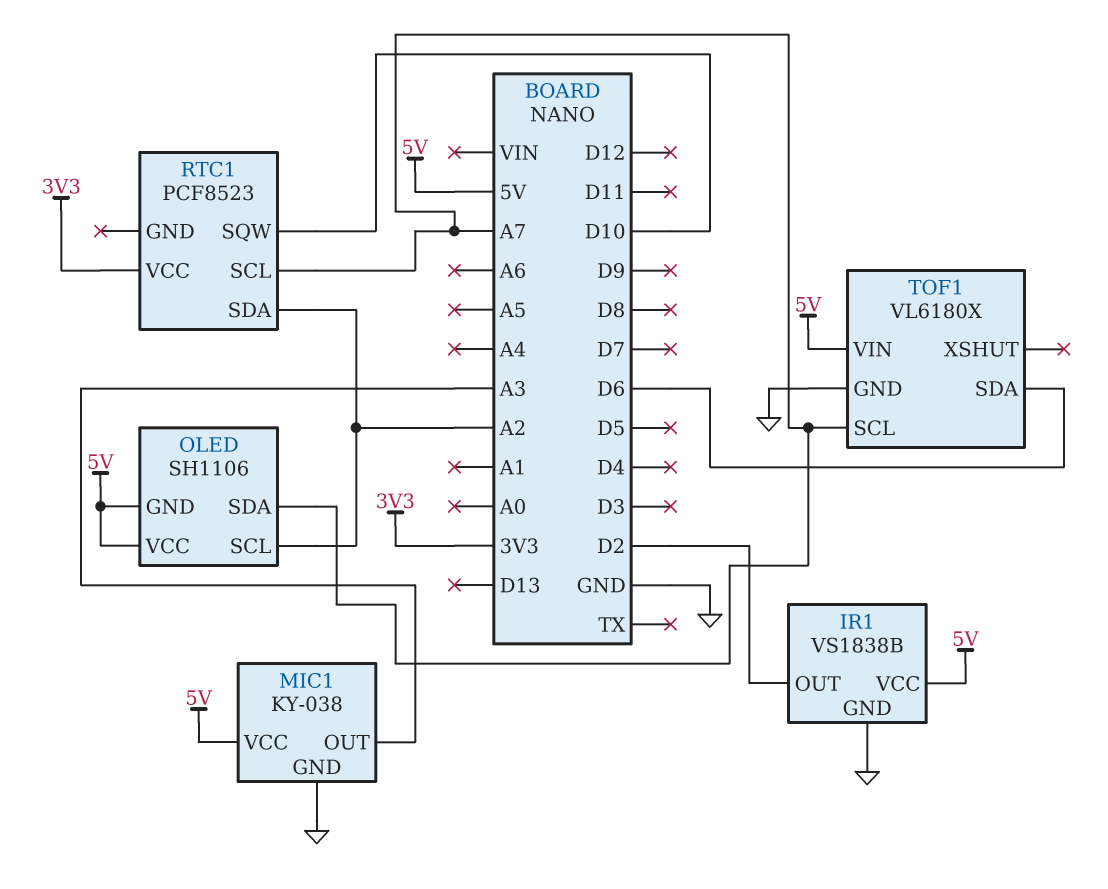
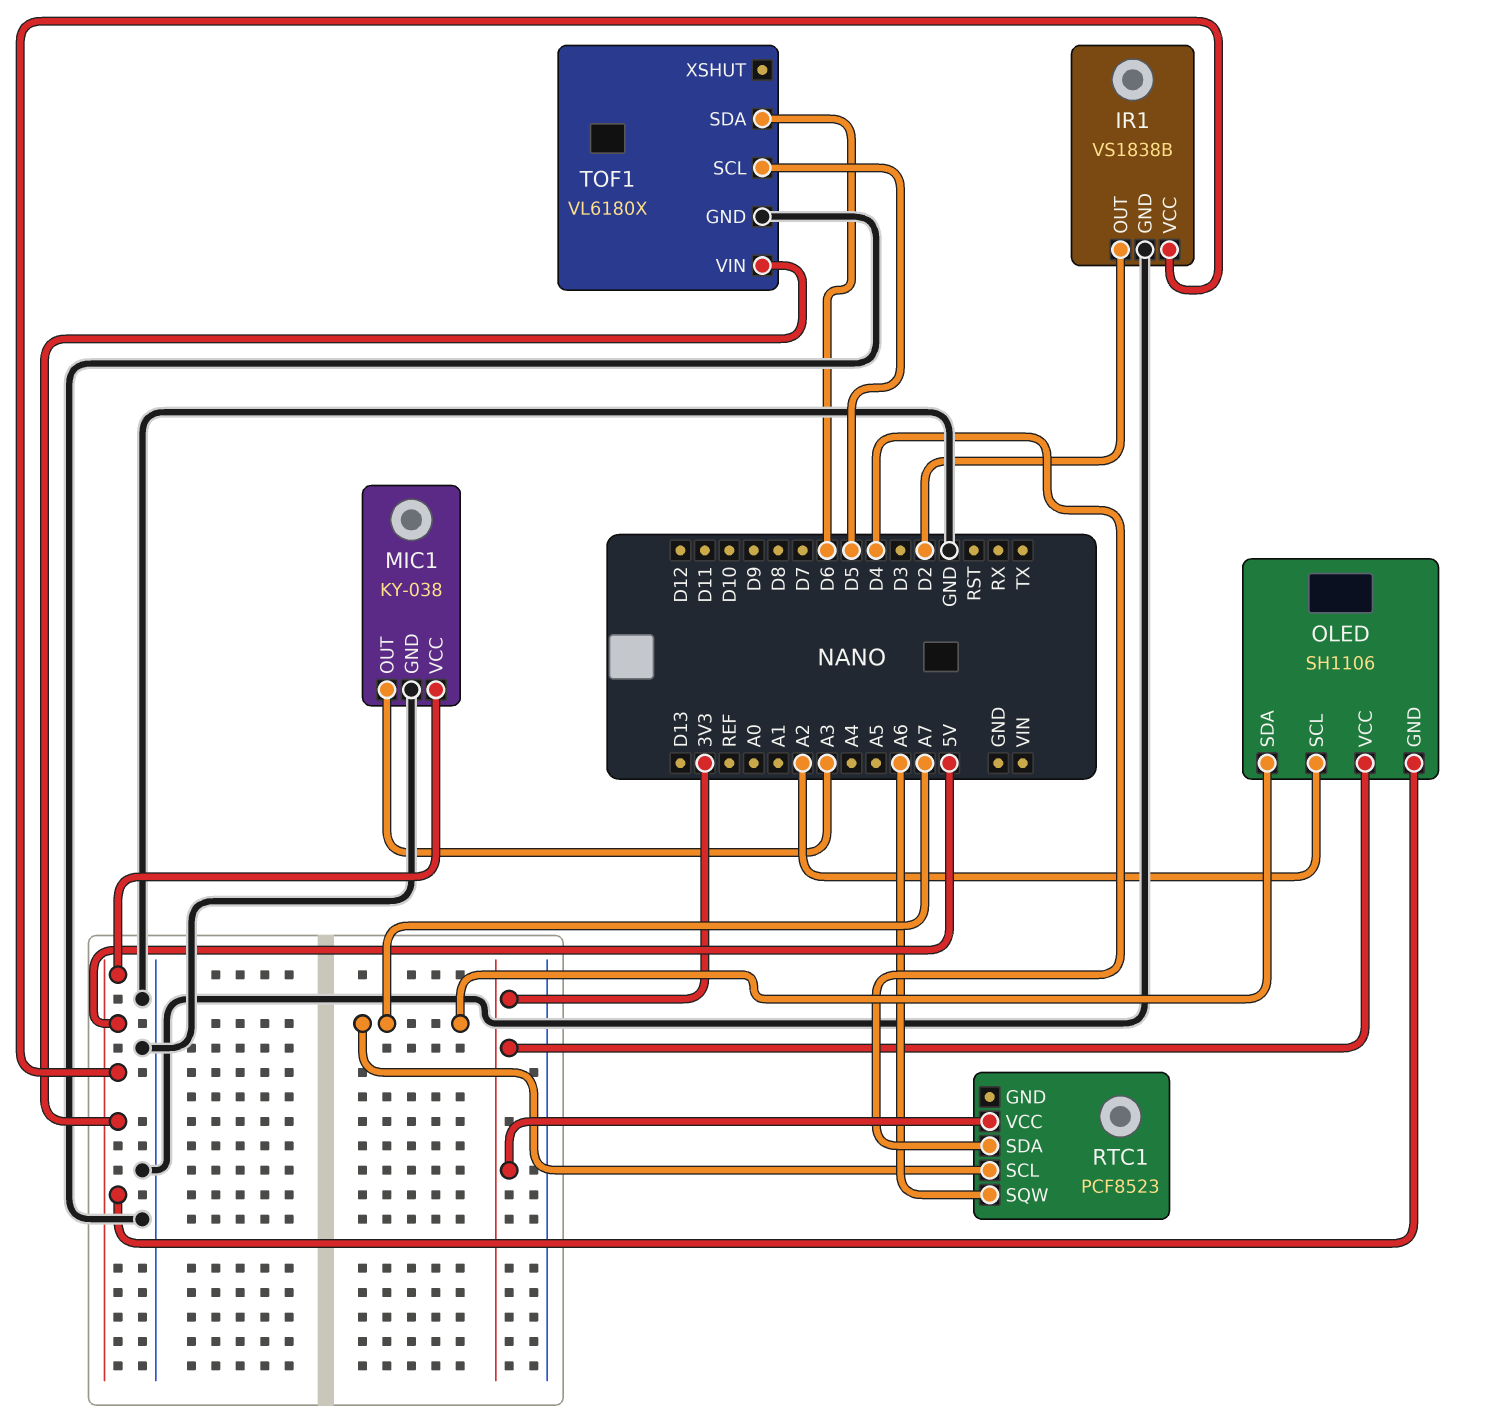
OLED pin VCC: 5V -> 3V3
RTC1 pin SDA: A2 -> D4
RTC1 pin SQW: D10 -> A6
TOF1 pin SCL: A7 -> D5

